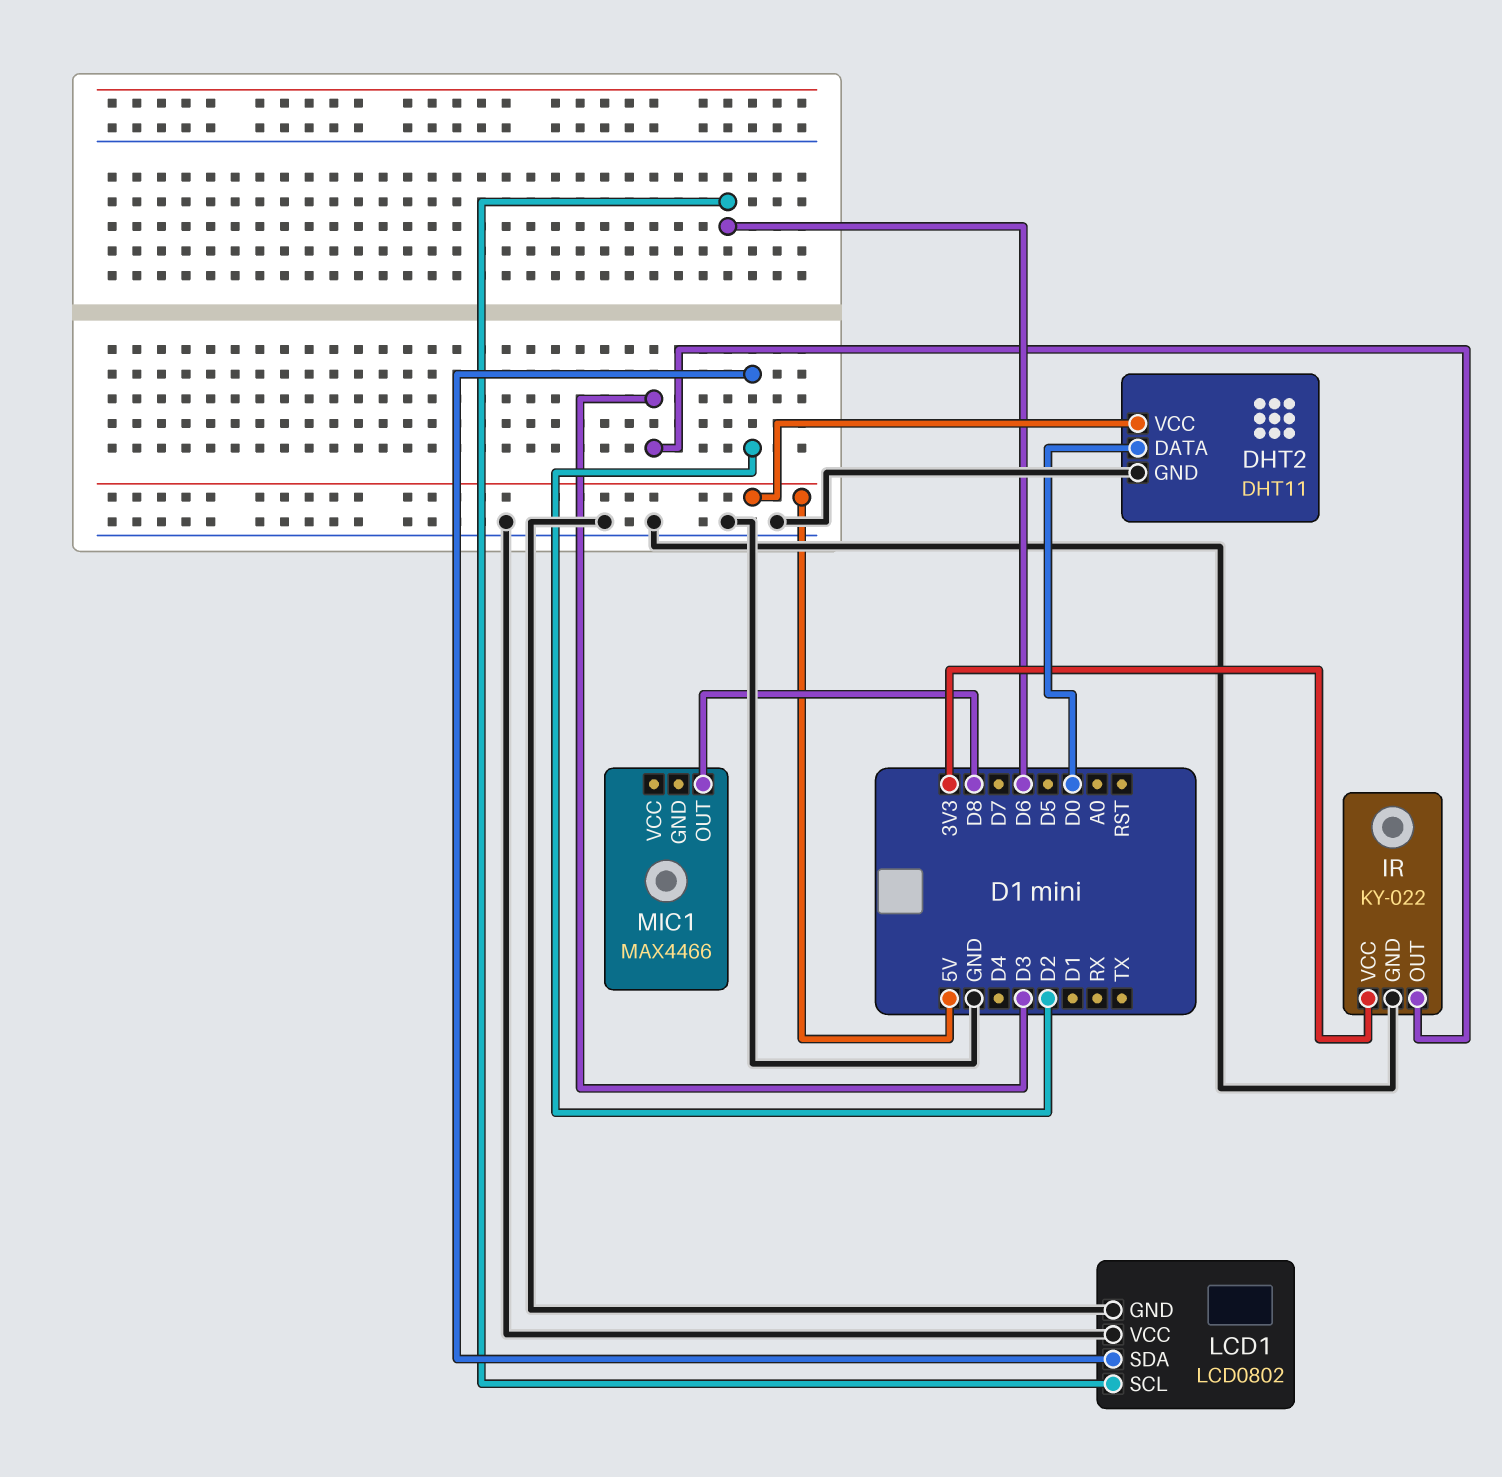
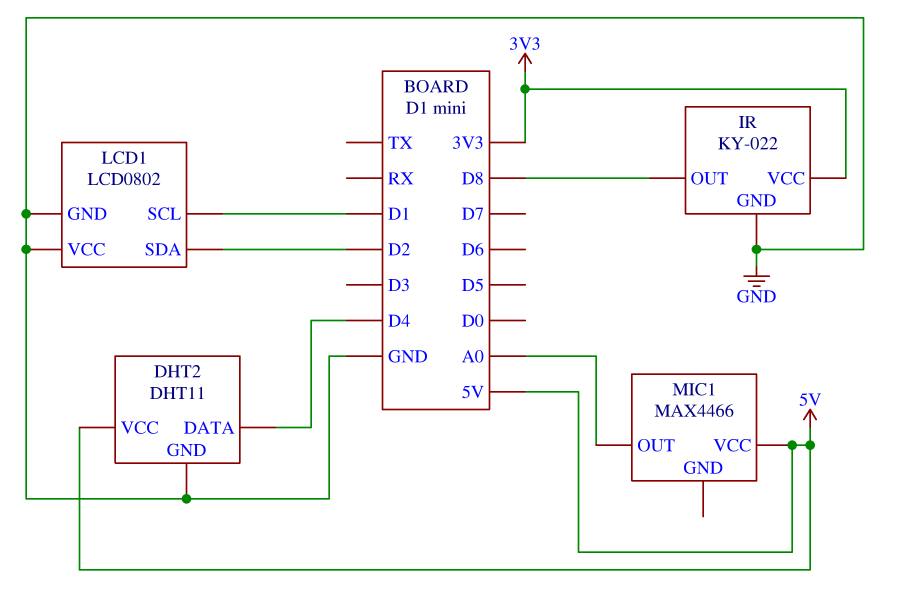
DHT2 pin DATA: D0 -> D4
IR pin OUT: D3 -> D8
LCD1 pin SCL: D6 -> D1
MIC1 pin OUT: D8 -> A0
MIC1 pin VCC: none -> 5V

